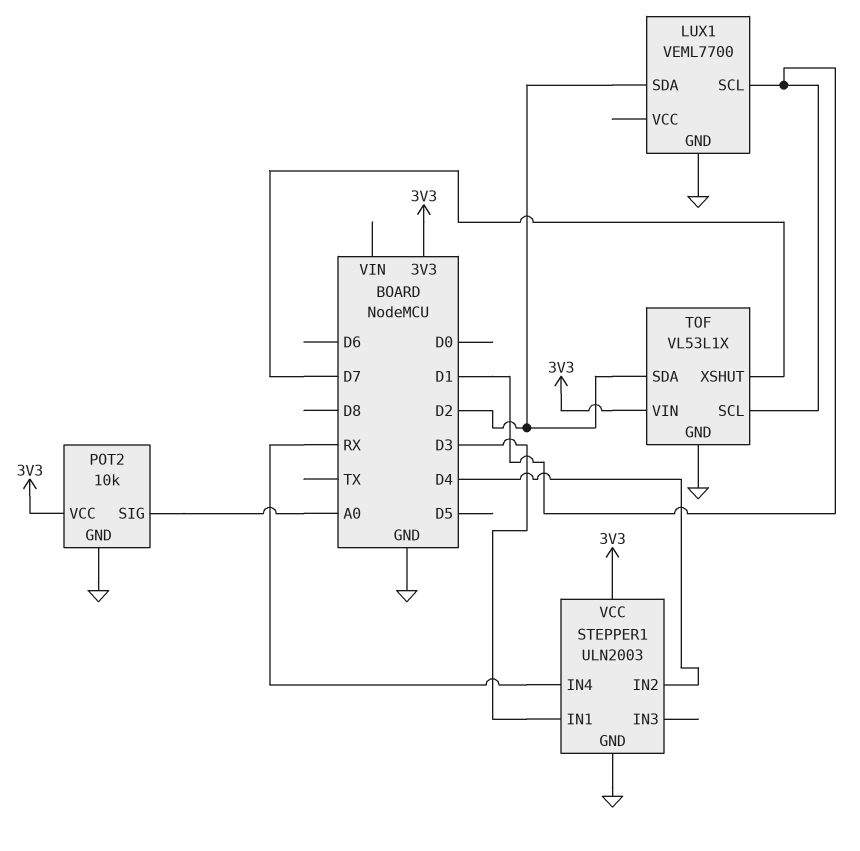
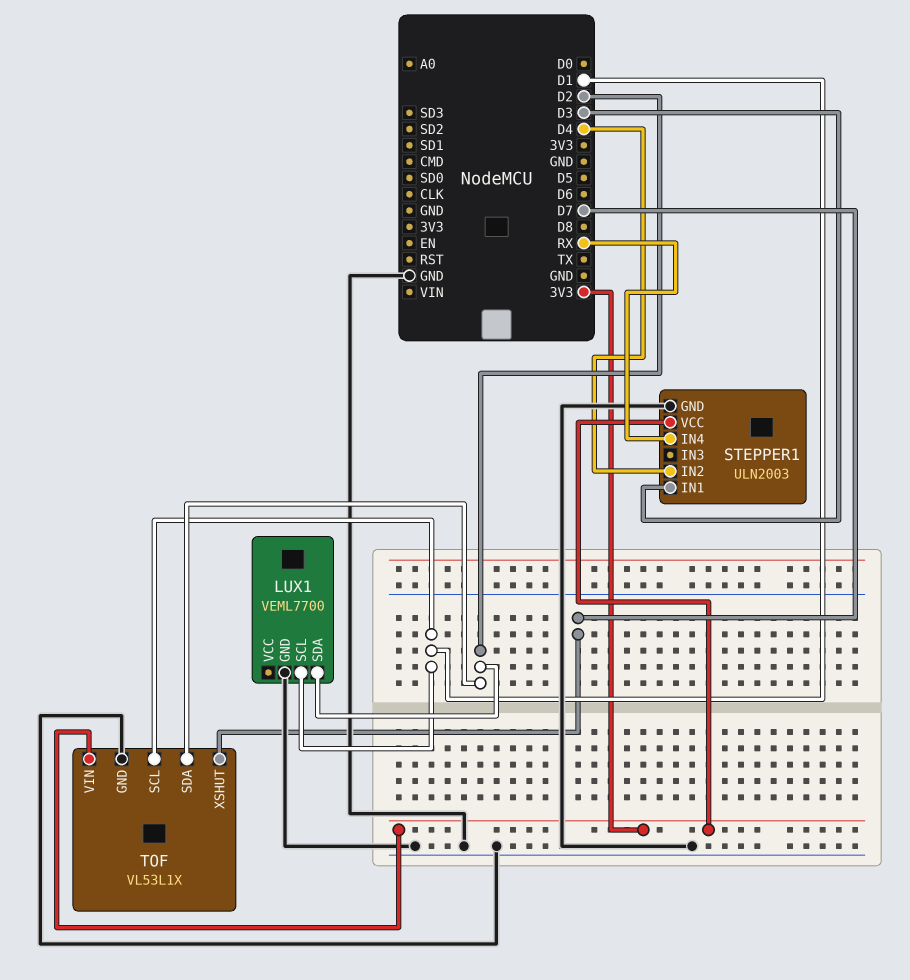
POT2: 10k -> none
POT2 pin GND: GND -> none
POT2 pin SIG: A0 -> none
POT2 pin VCC: 3V3 -> none

